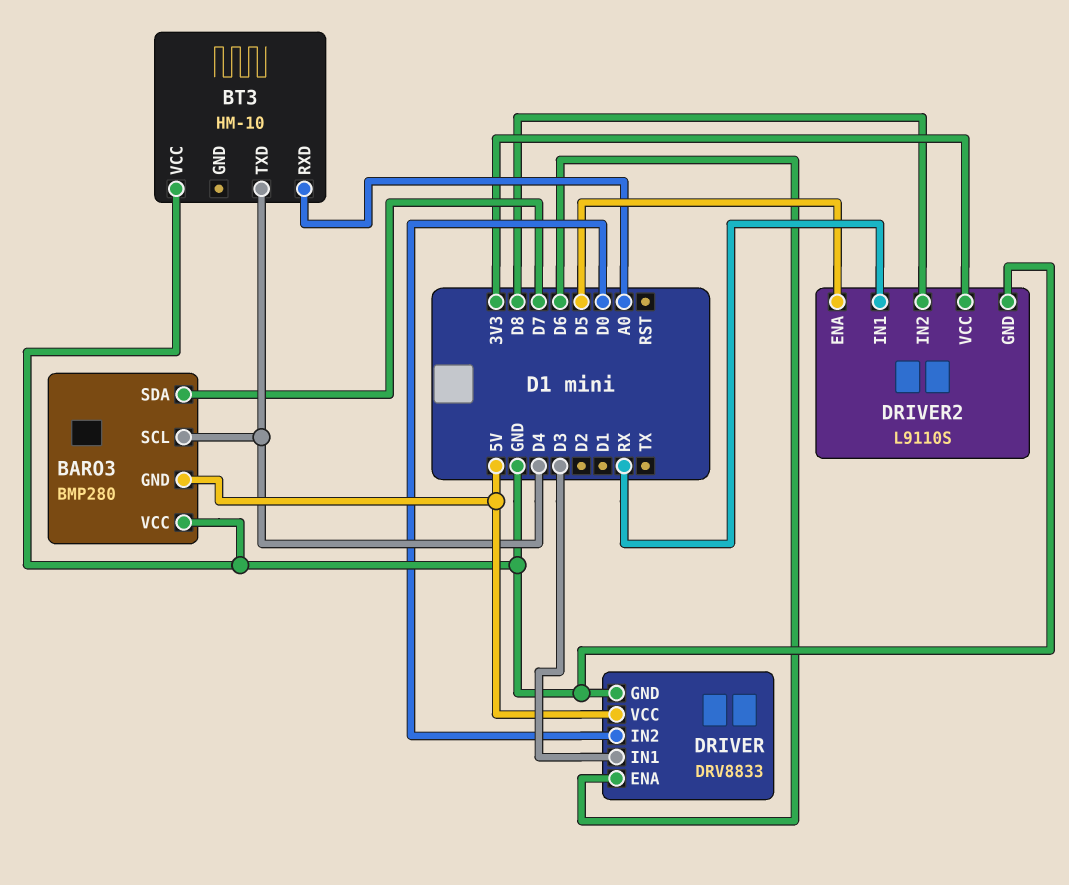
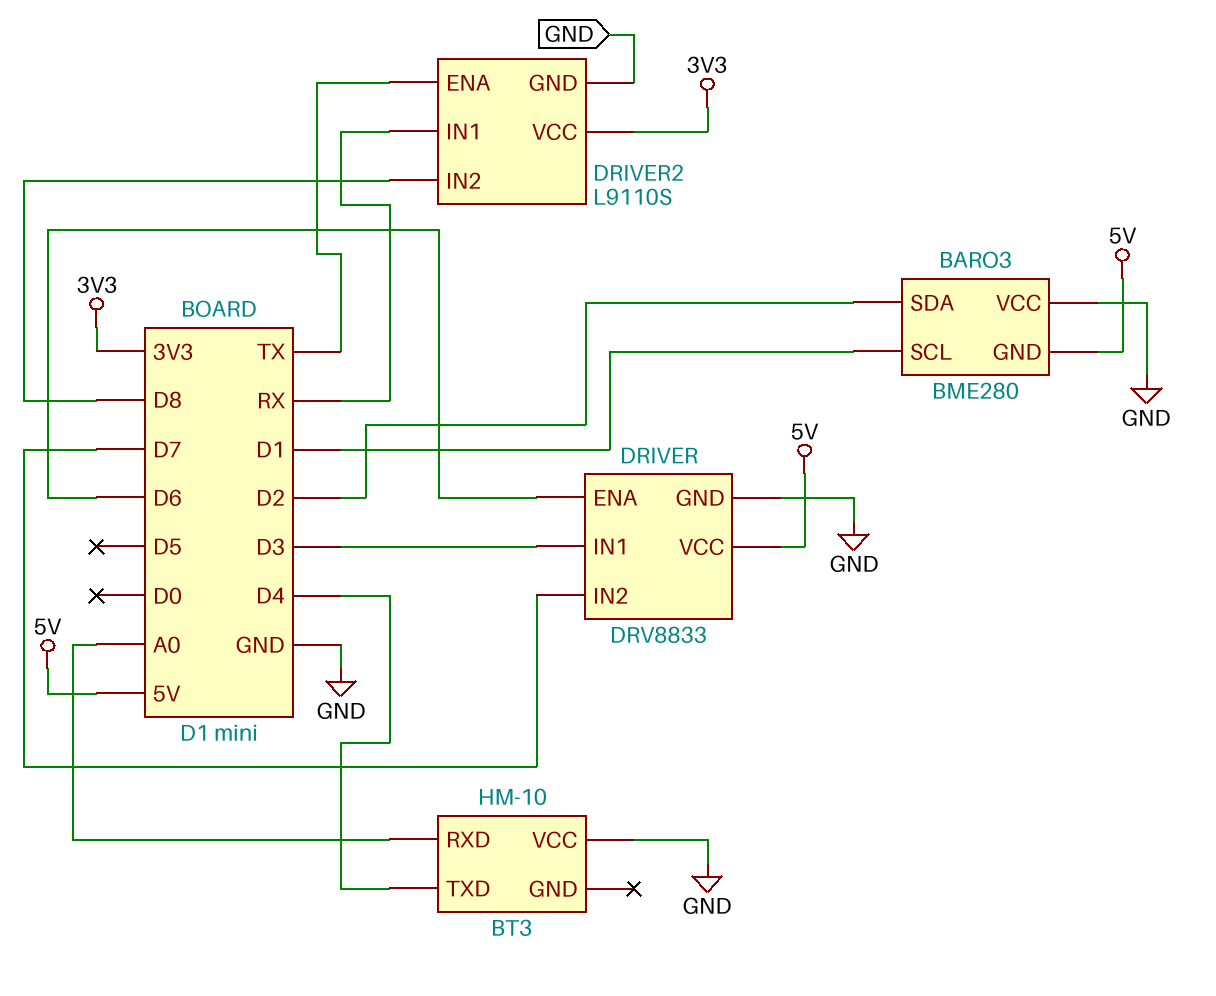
BARO3: BMP280 -> BME280
BARO3 pin SCL: D4 -> D1
BARO3 pin SDA: D7 -> D2
DRIVER pin IN2: D0 -> D7
DRIVER2 pin ENA: D5 -> TX

